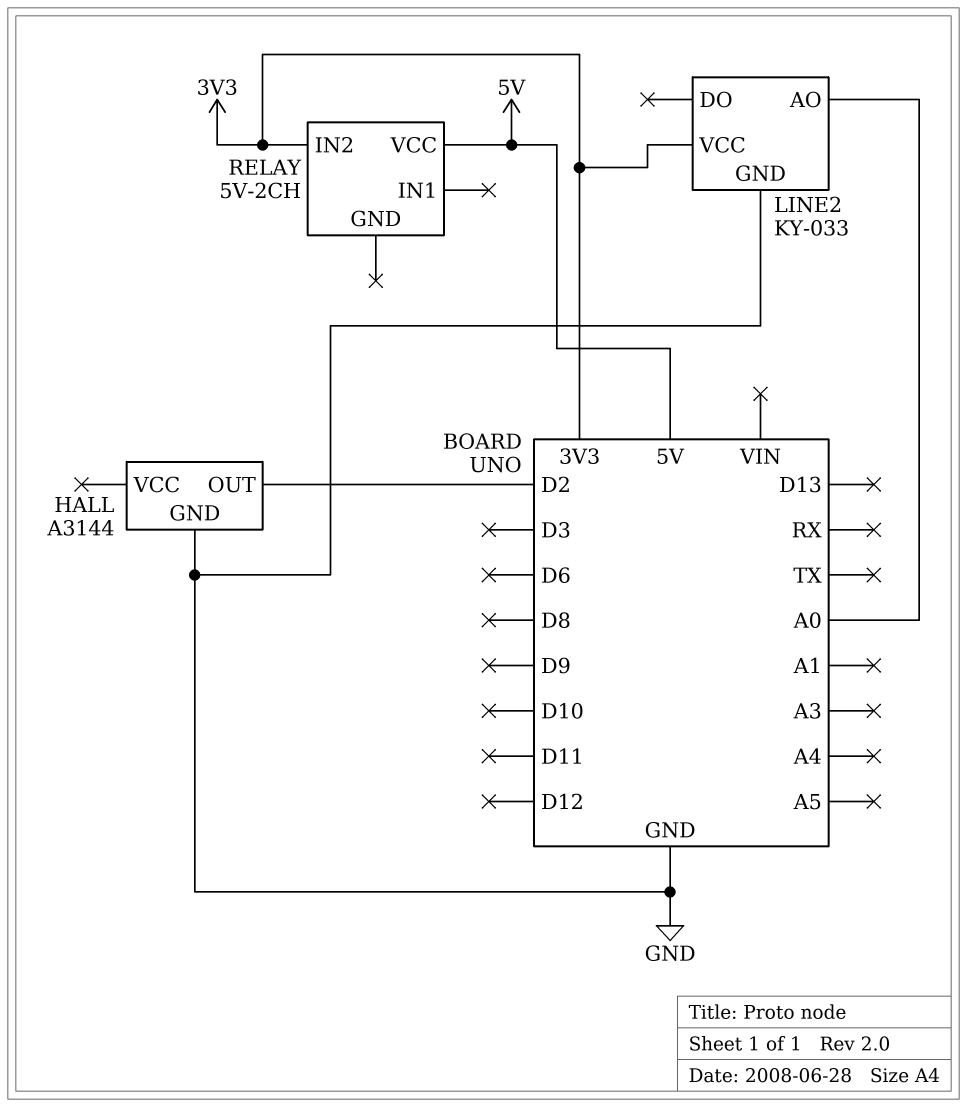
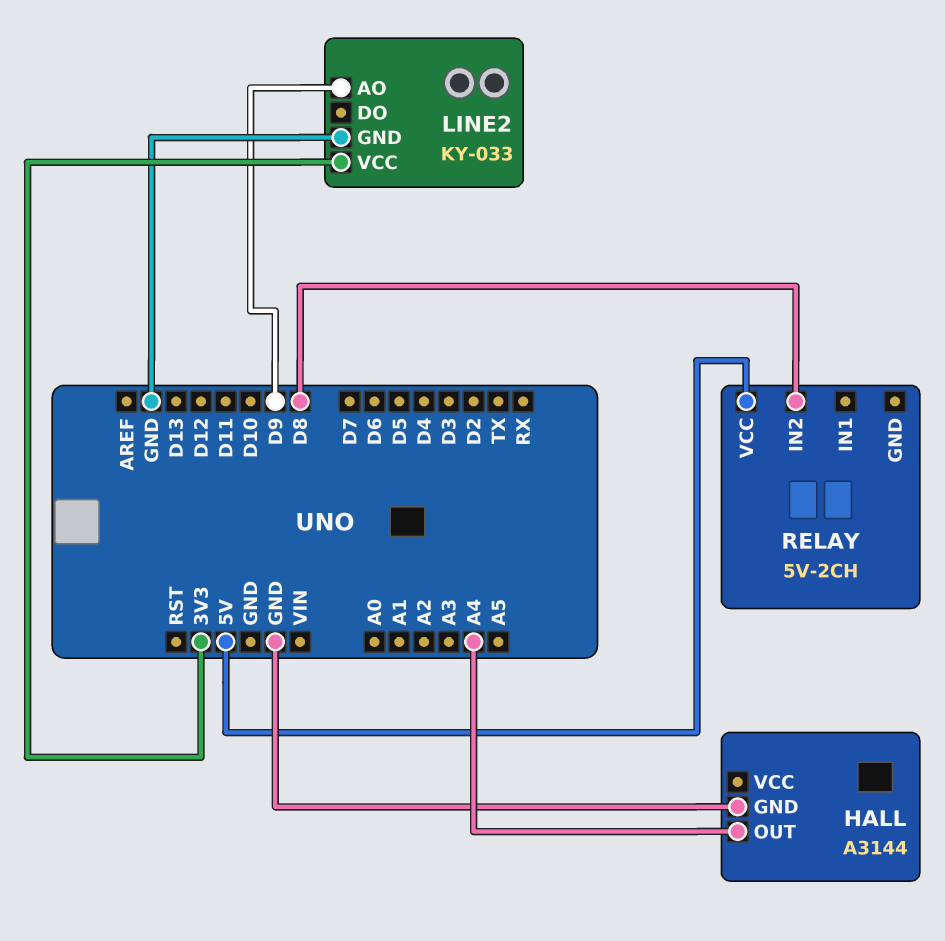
HALL pin OUT: D2 -> A4
LINE2 pin AO: A0 -> D9
RELAY pin IN2: 3V3 -> D8

